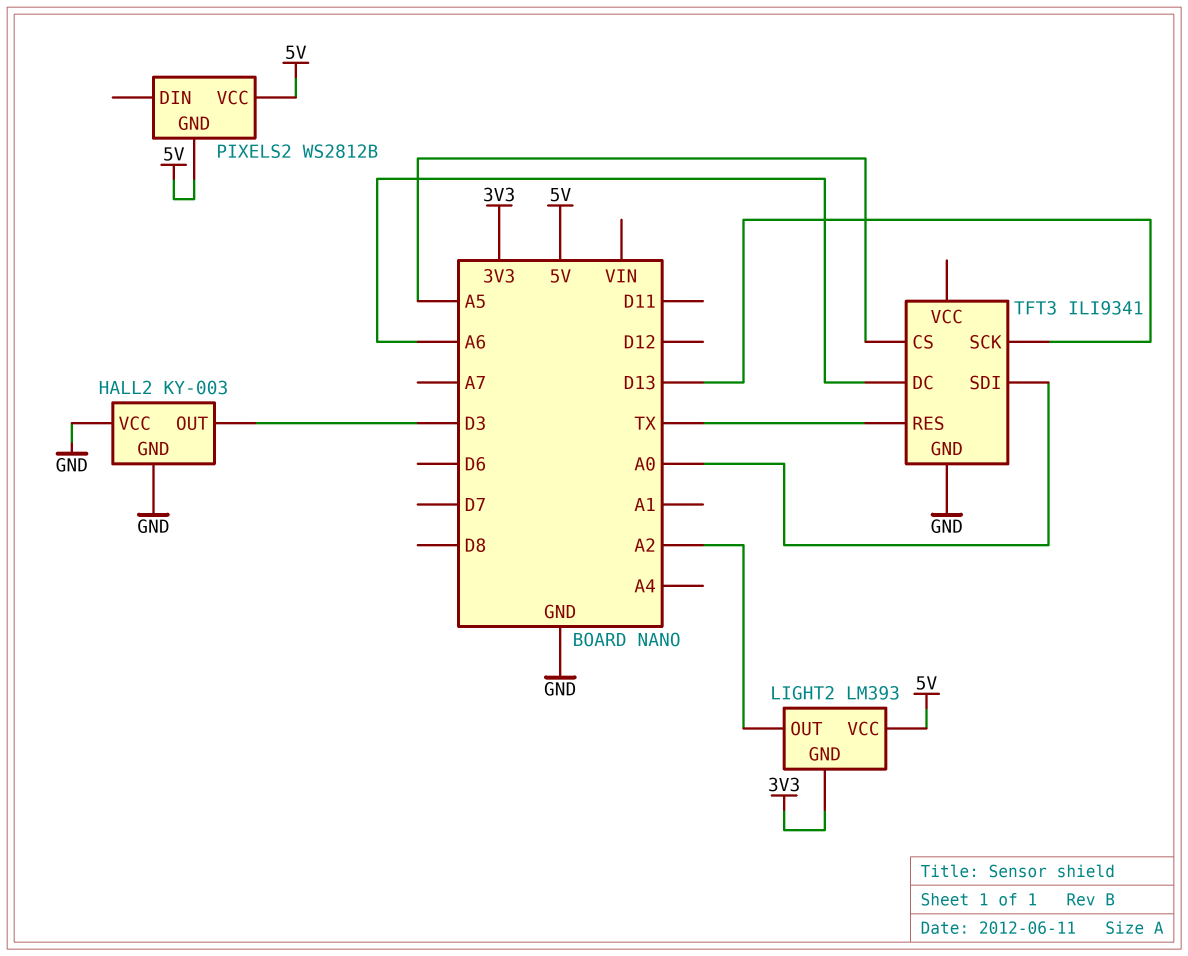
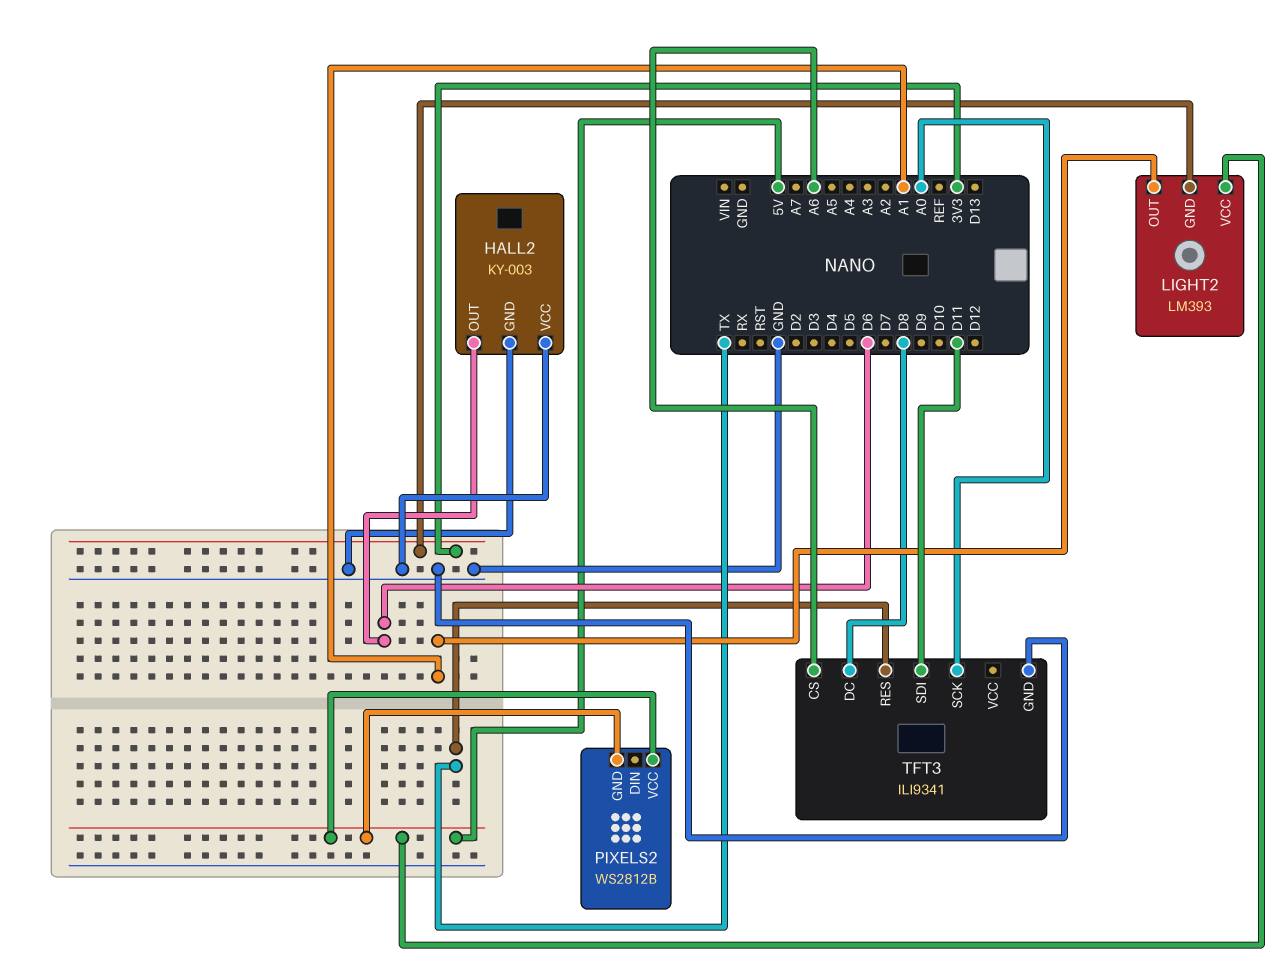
HALL2 pin OUT: D3 -> D6
LIGHT2 pin OUT: A2 -> A1
TFT3 pin CS: A5 -> A6
TFT3 pin DC: A6 -> D8
TFT3 pin SCK: D13 -> A0
TFT3 pin SDI: A0 -> D11

